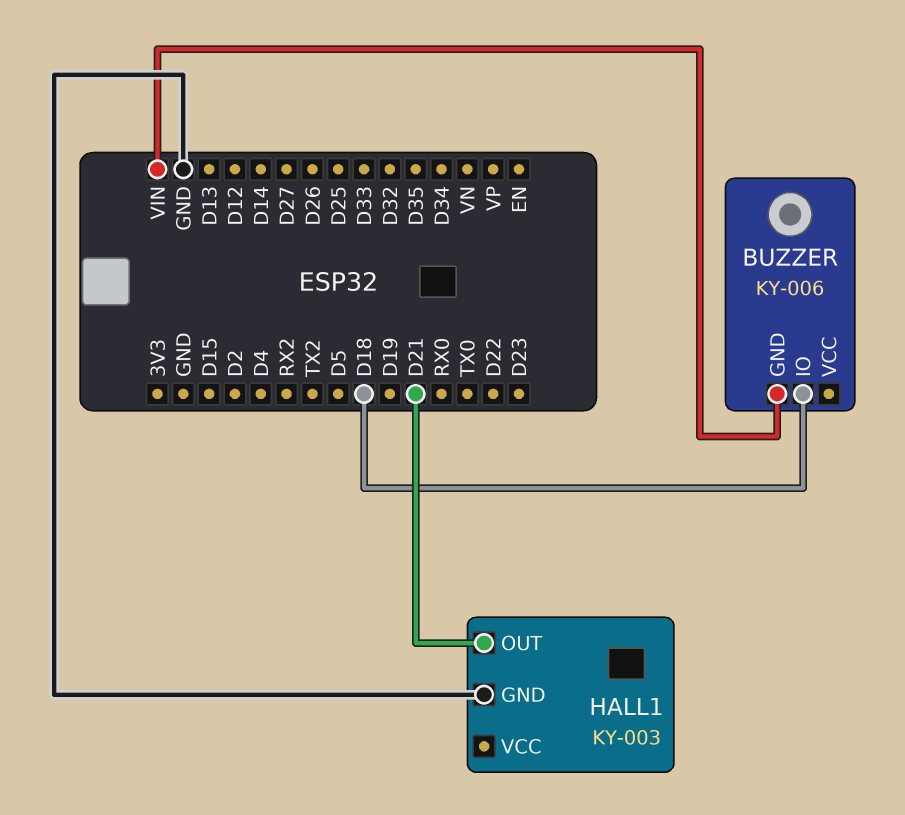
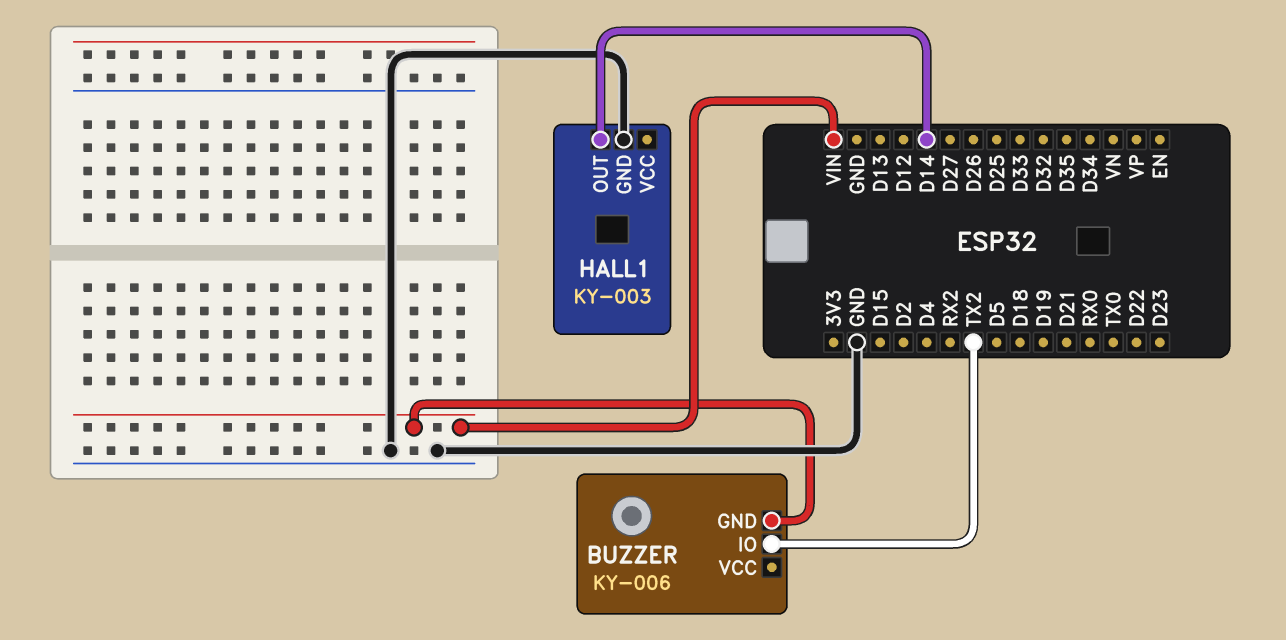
BUZZER pin IO: D18 -> TX2
HALL1 pin OUT: D21 -> D14

